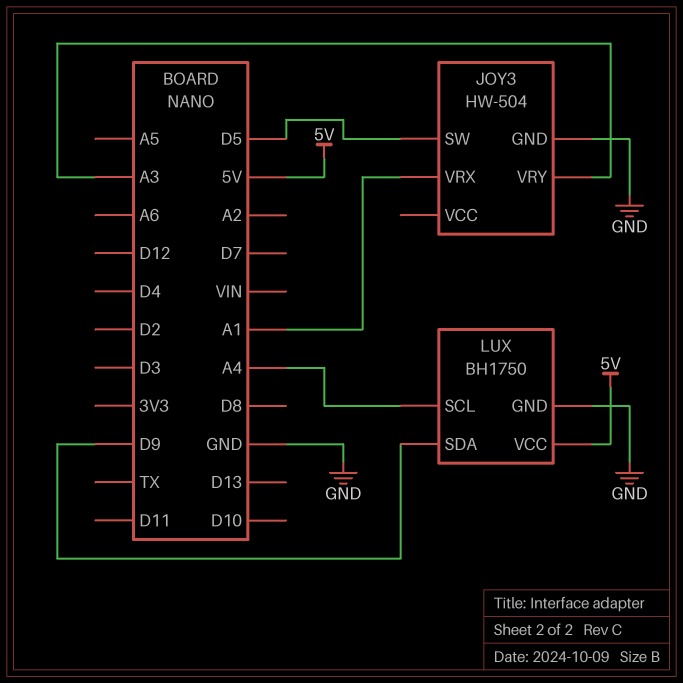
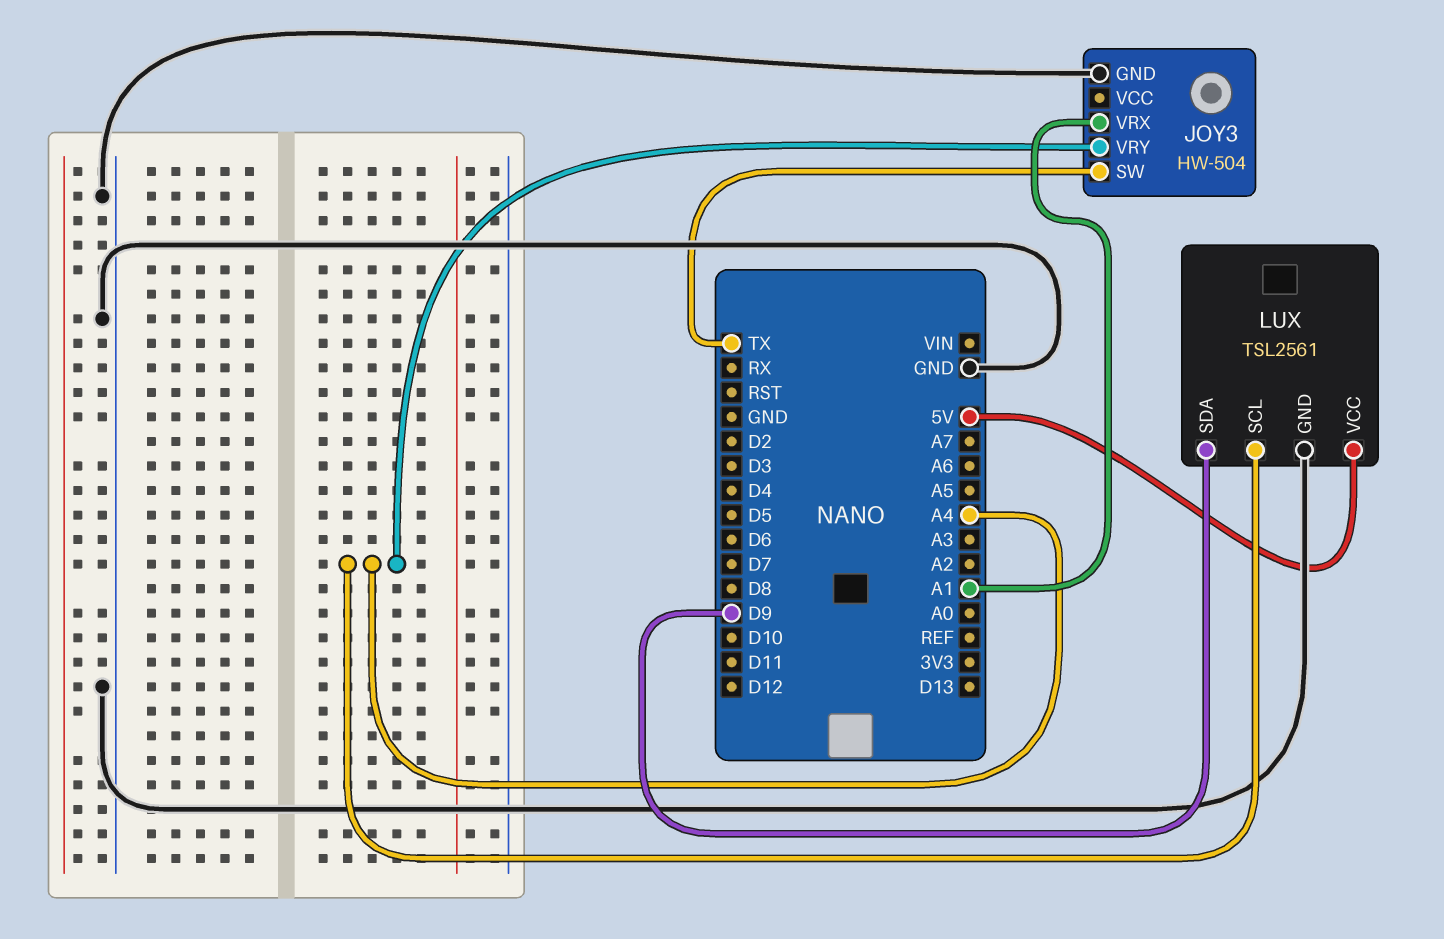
JOY3 pin SW: D5 -> TX
JOY3 pin VRY: A3 -> A4
LUX: BH1750 -> TSL2561

